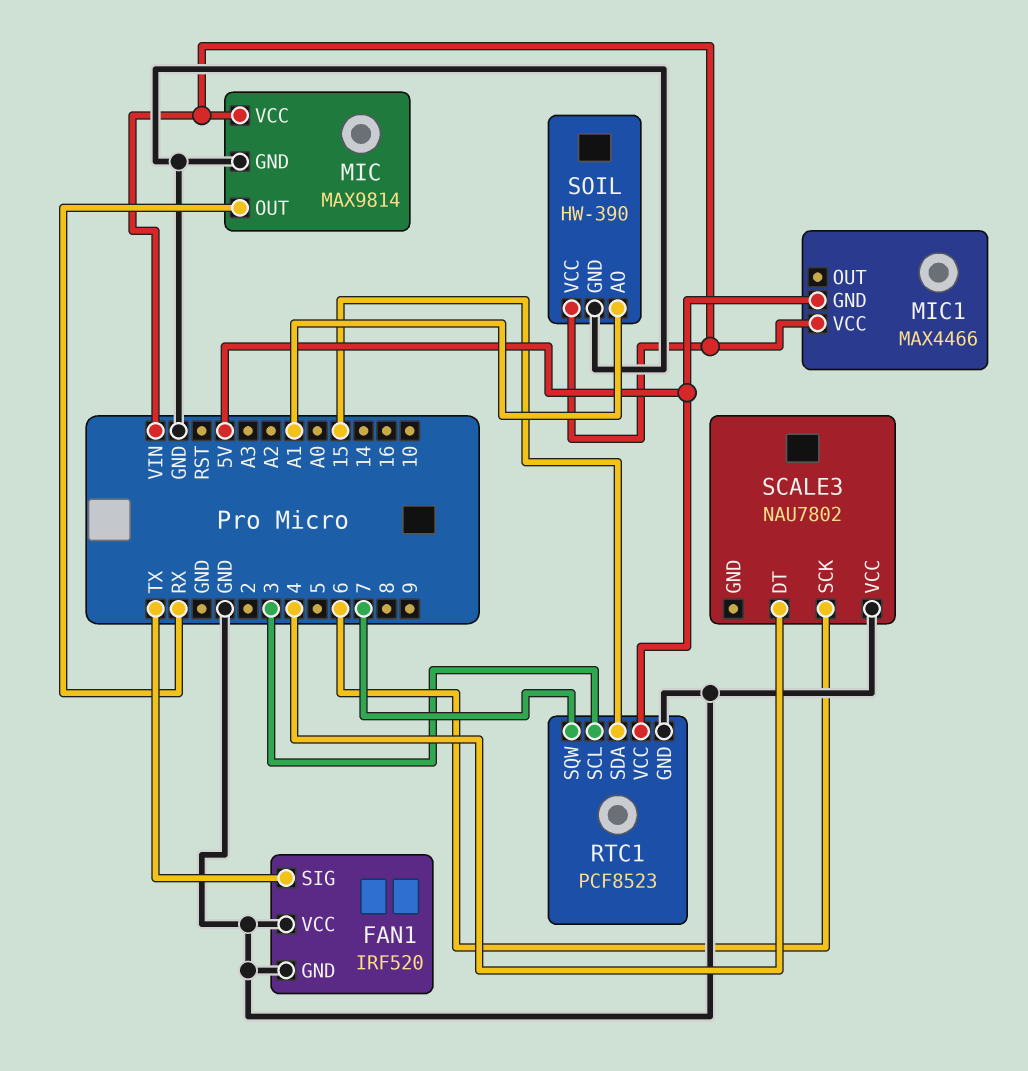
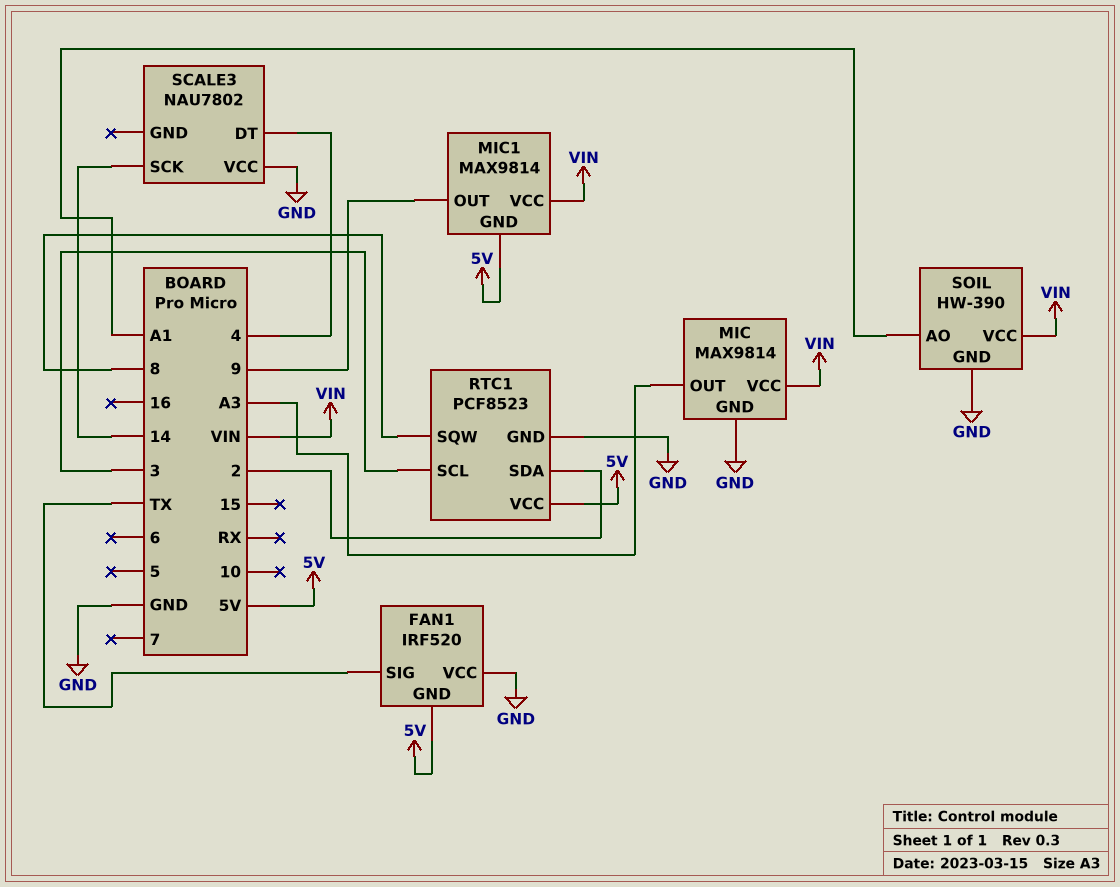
FAN1 pin GND: GND -> 5V
MIC pin OUT: RX -> A3
MIC1: MAX4466 -> MAX9814
MIC1 pin OUT: none -> 9
RTC1 pin SDA: 15 -> 2
RTC1 pin SQW: 7 -> 8
SCALE3 pin SCK: 6 -> 14

